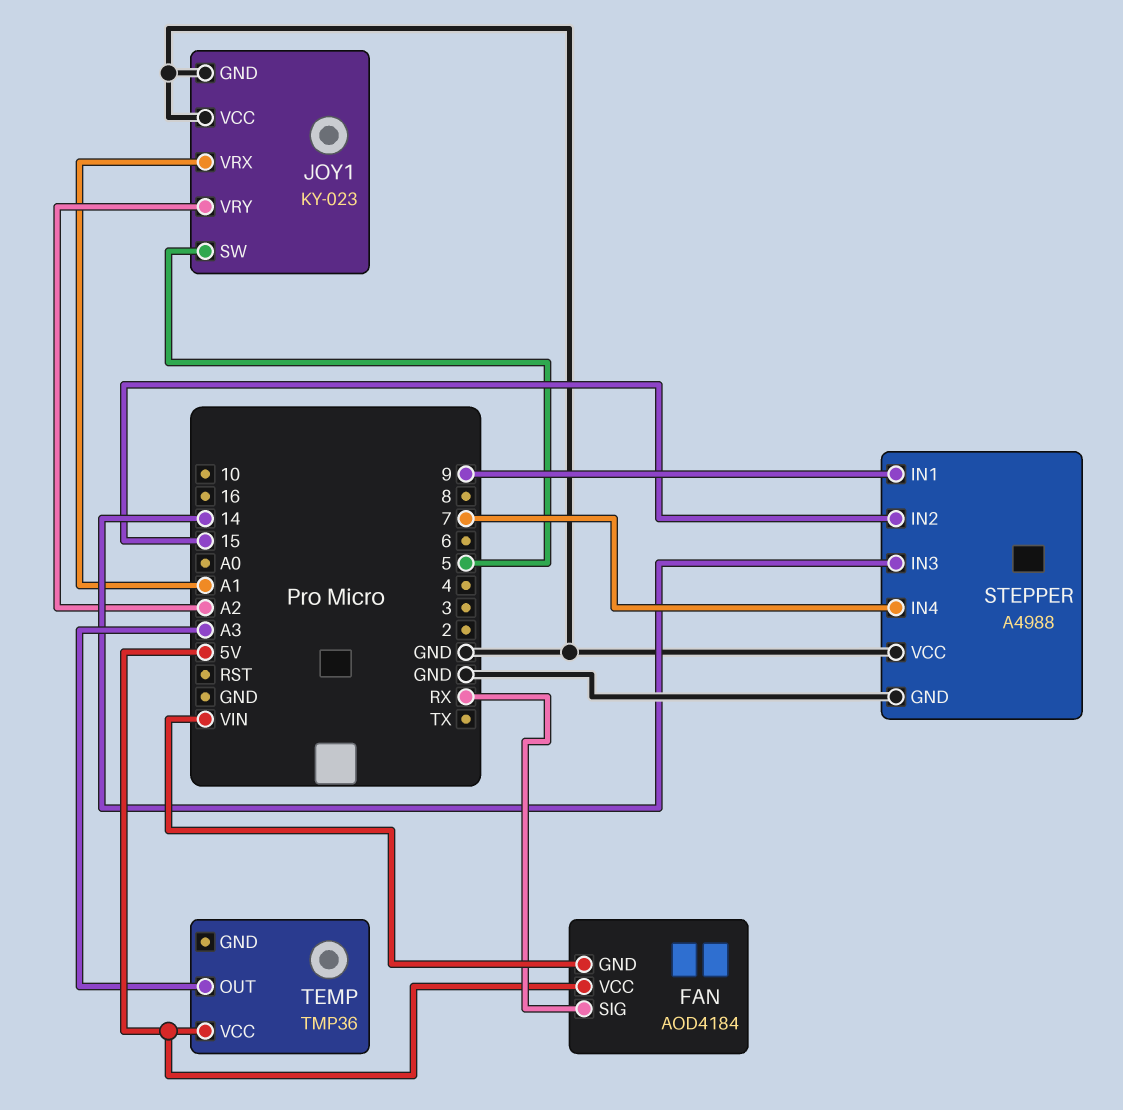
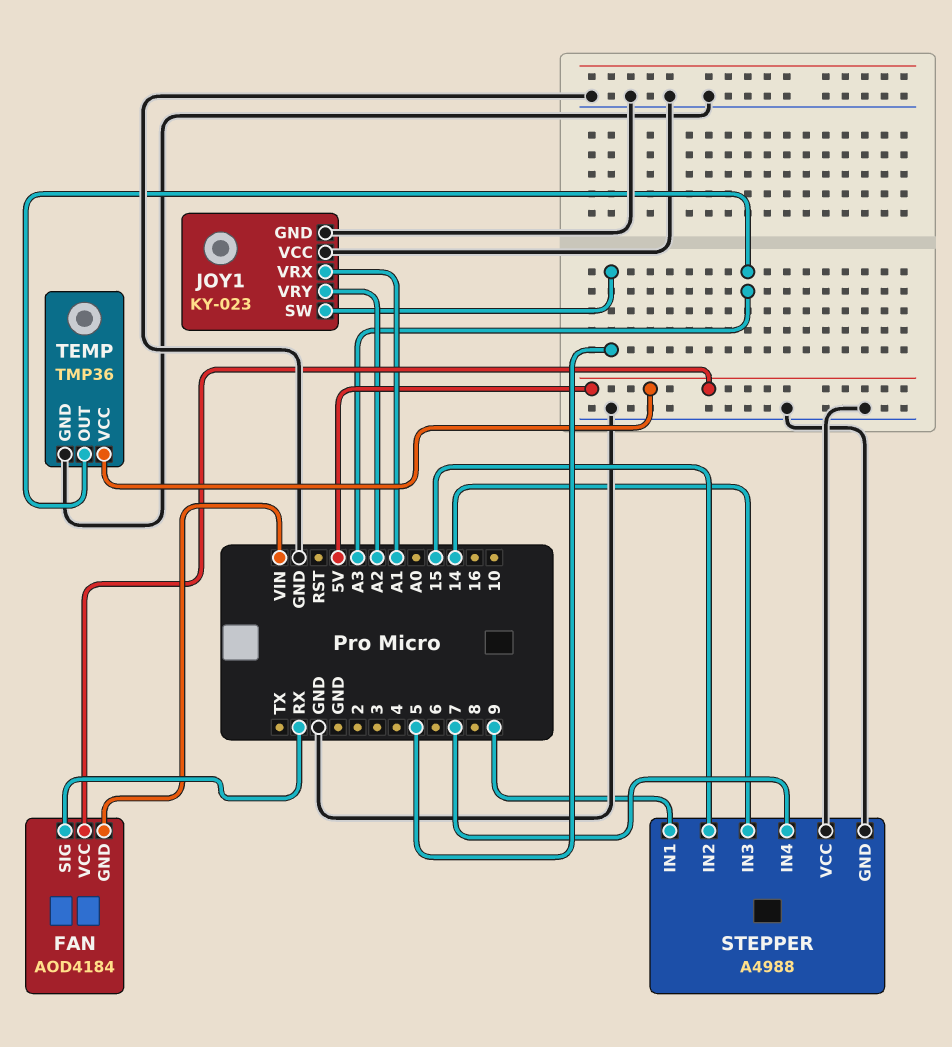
TEMP pin GND: none -> GND

